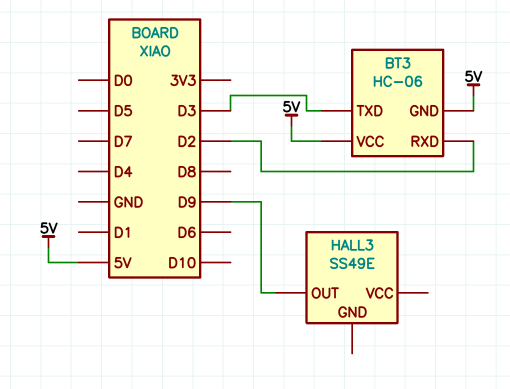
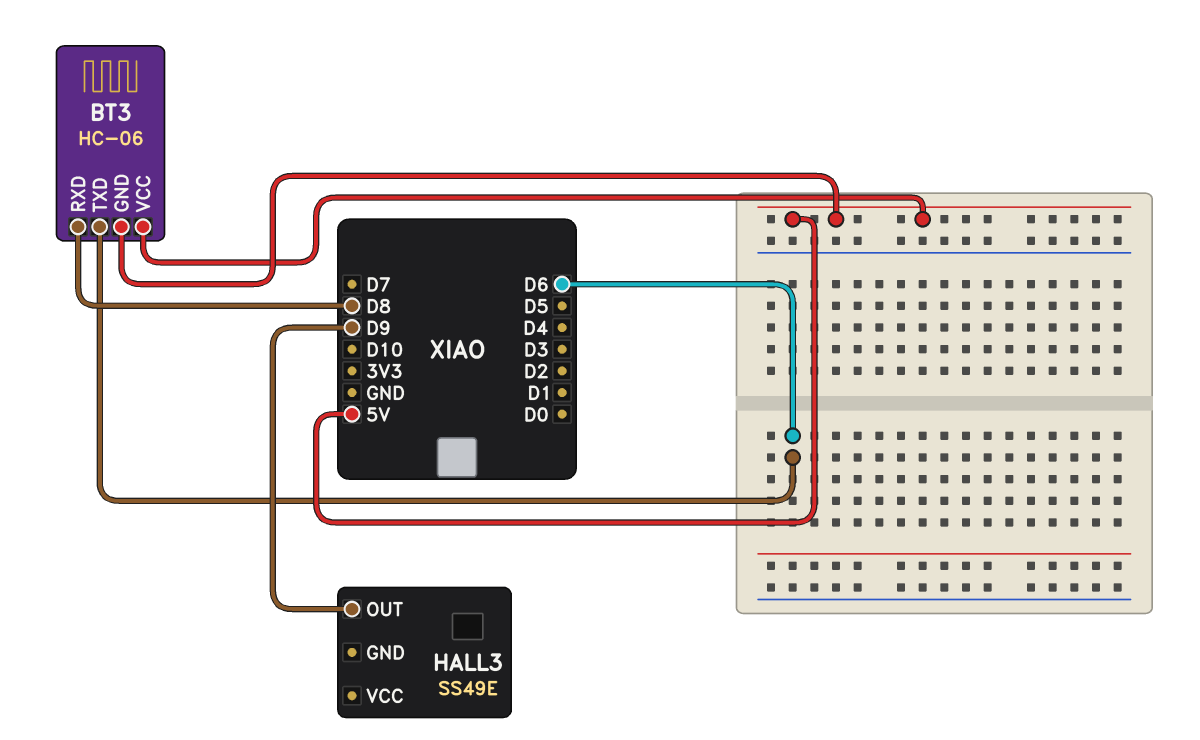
BT3 pin RXD: D2 -> D8
BT3 pin TXD: D3 -> D6

